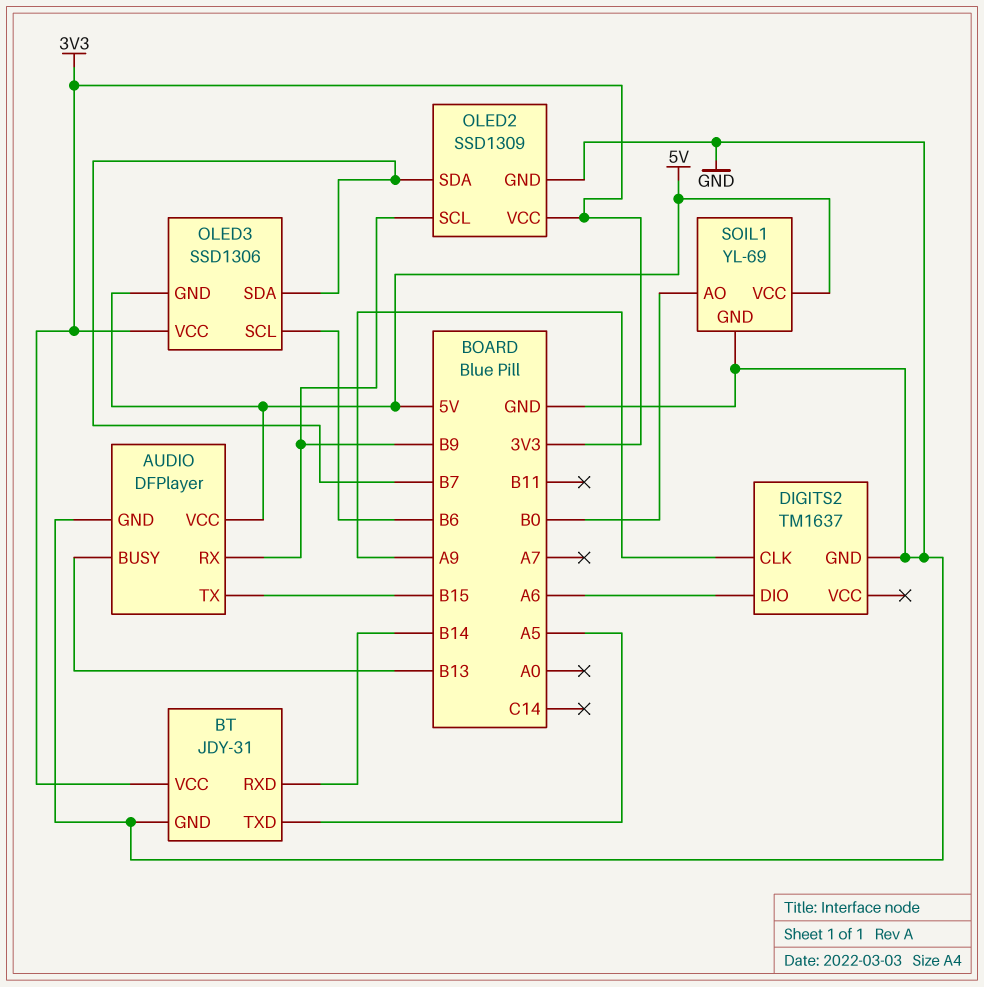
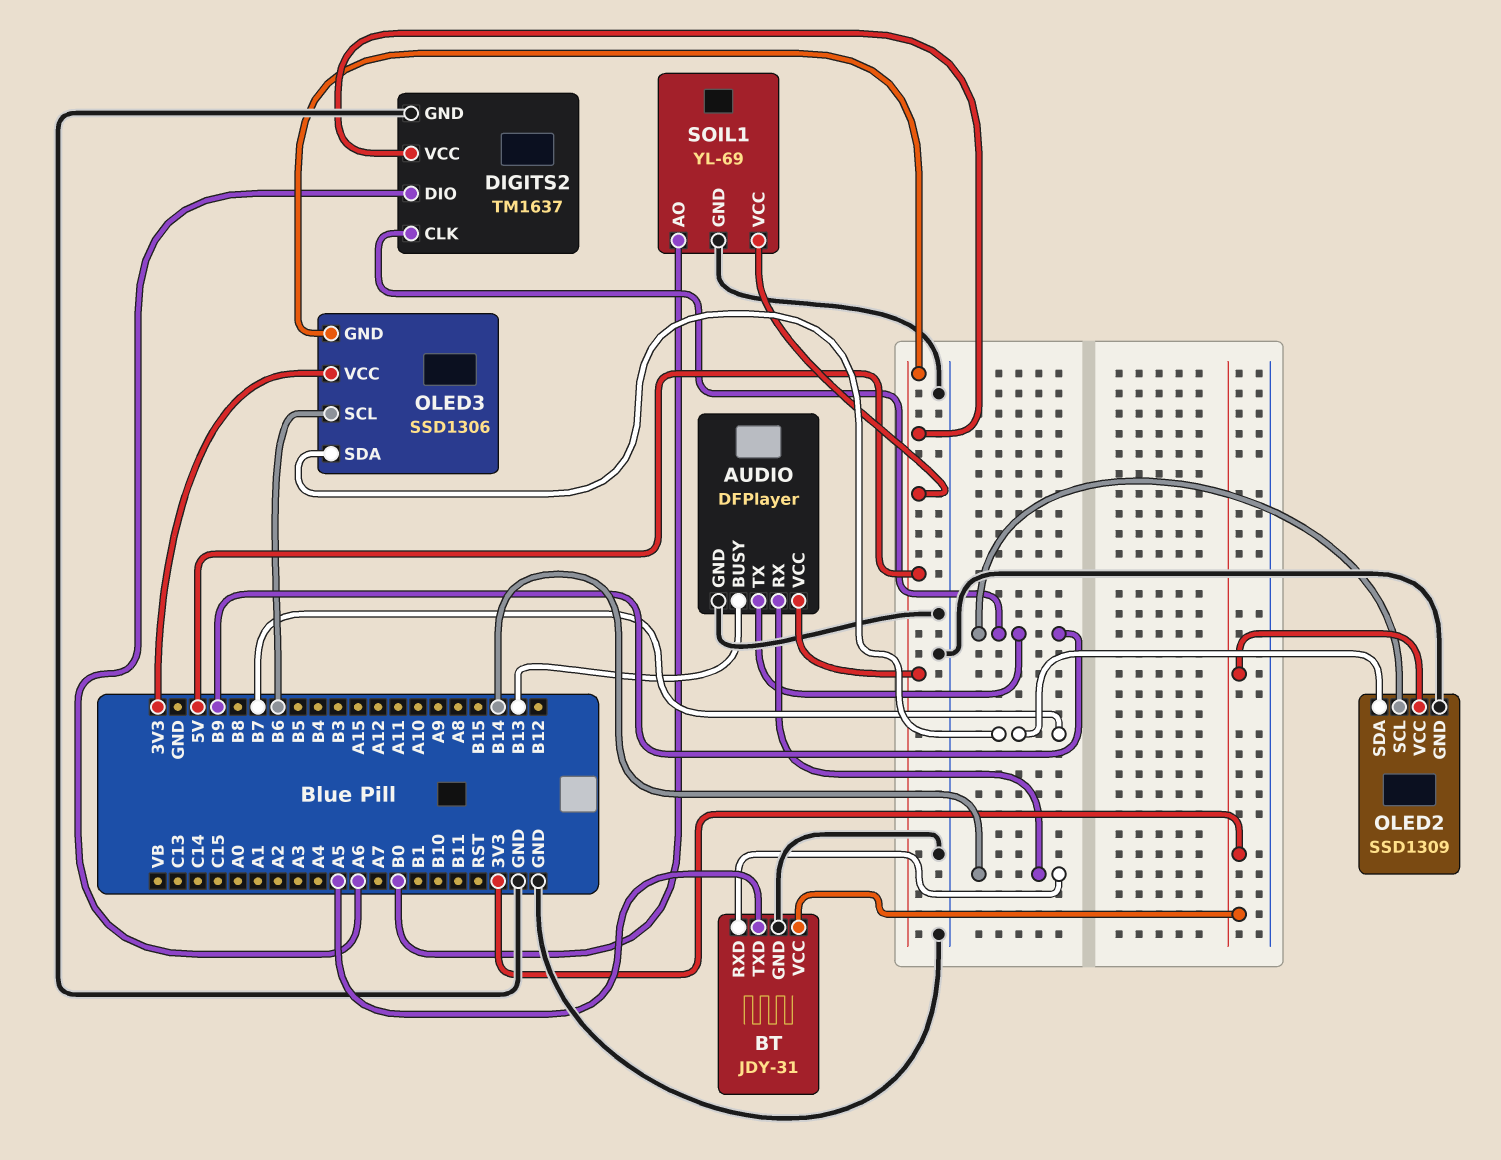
AUDIO pin RX: B9 -> B14
AUDIO pin TX: B15 -> B9
DIGITS2 pin CLK: A9 -> B9
DIGITS2 pin VCC: none -> 5V

